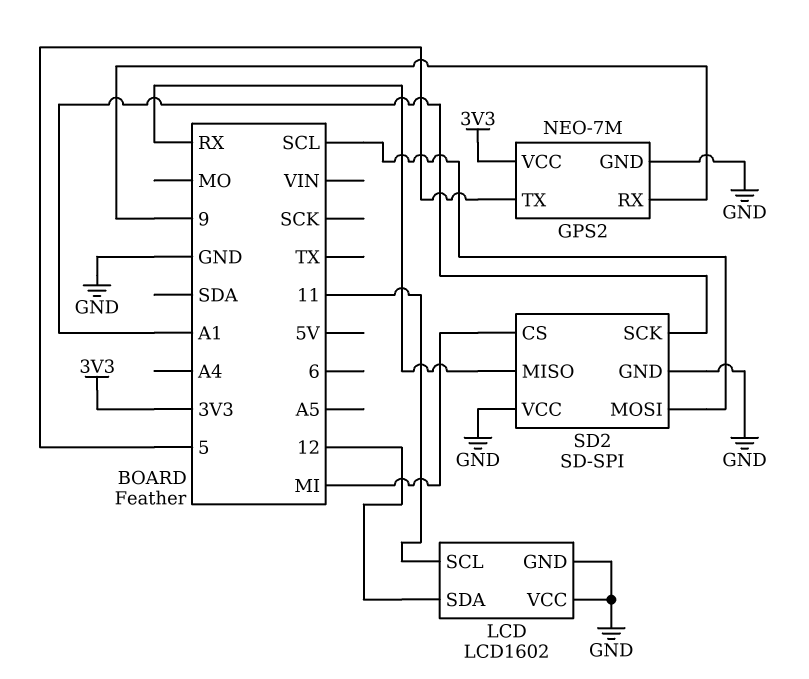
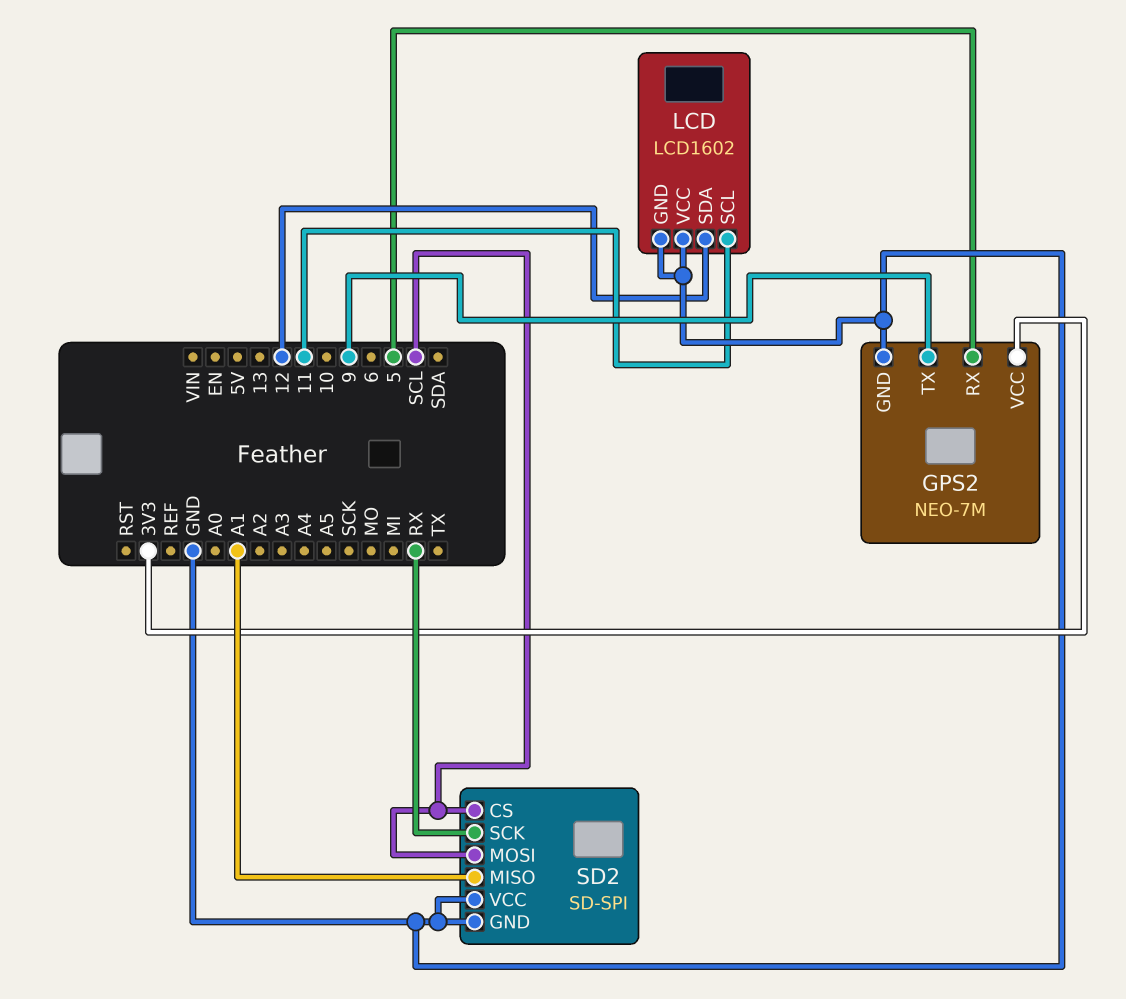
GPS2 pin RX: 9 -> 5
GPS2 pin TX: 5 -> 9
SD2 pin CS: MI -> SCL
SD2 pin MISO: RX -> A1
SD2 pin SCK: A1 -> RX

